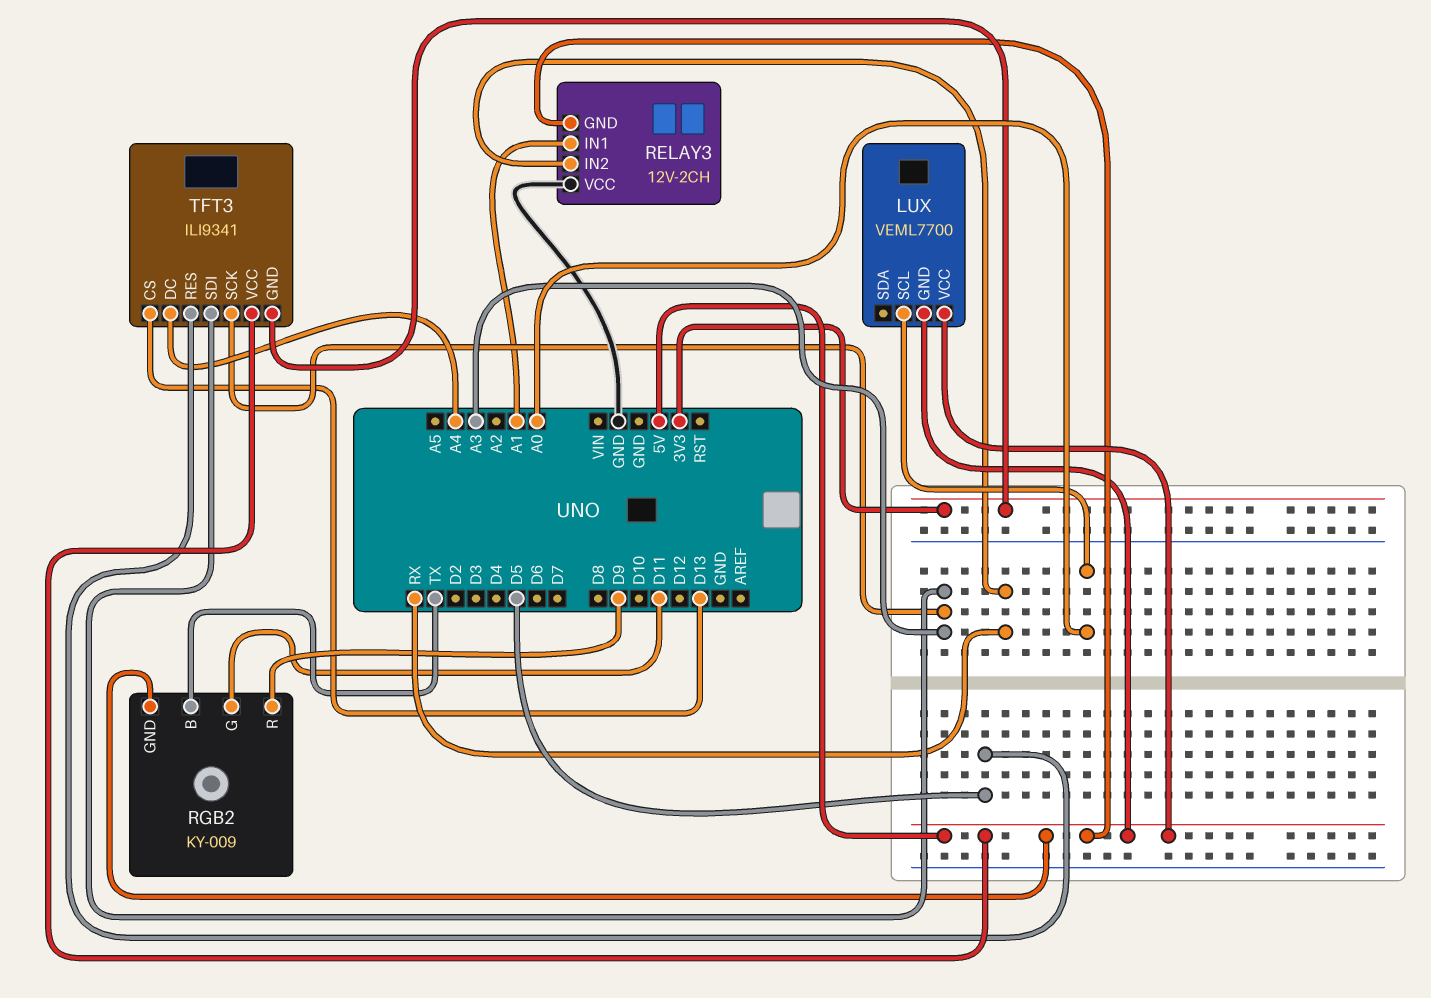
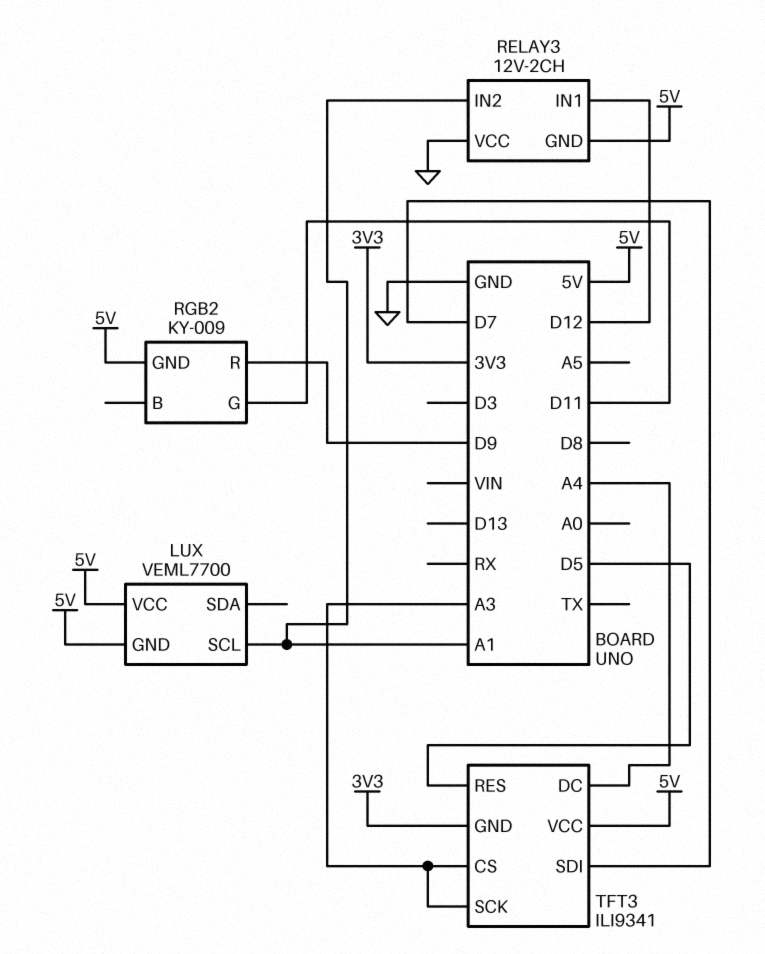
LUX pin SCL: A0 -> A1
RELAY3 pin IN1: A1 -> D12
RELAY3 pin IN2: RX -> A1
RGB2 pin B: TX -> none
TFT3 pin CS: D13 -> A3
TFT3 pin SDI: A3 -> D7

